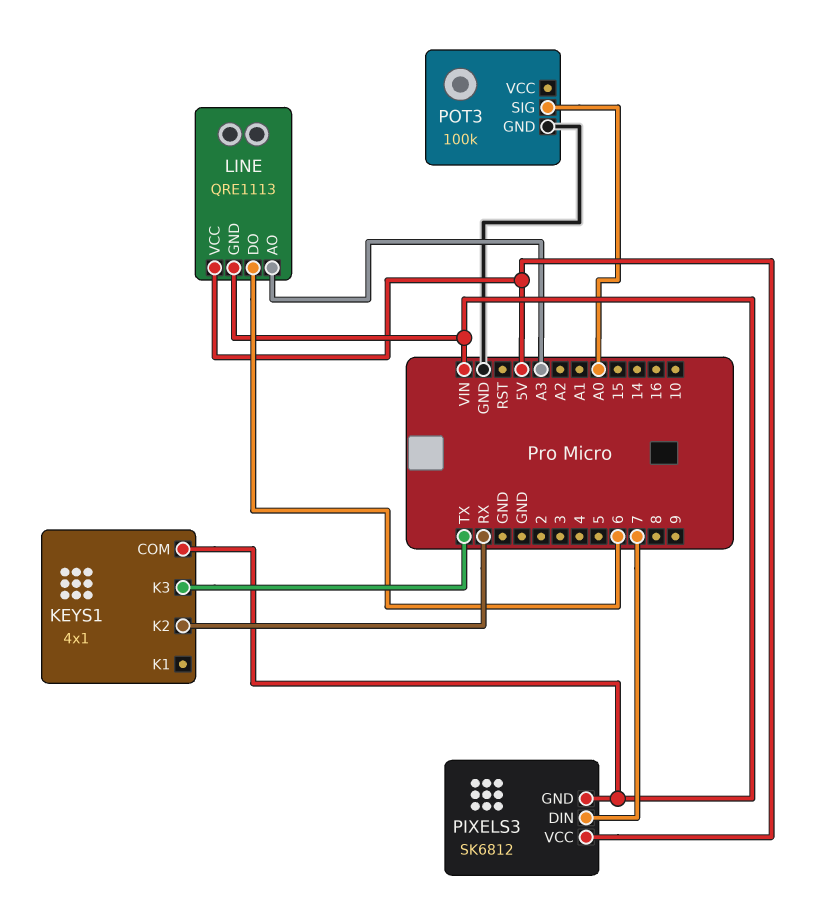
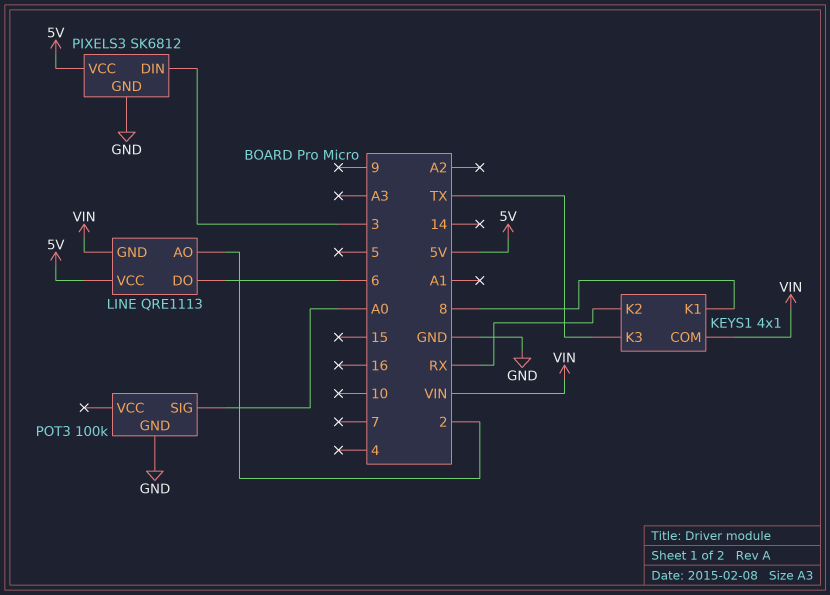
KEYS1 pin K1: none -> 8
LINE pin AO: A3 -> 2
PIXELS3 pin DIN: 7 -> 3
PIXELS3 pin GND: VIN -> GND

